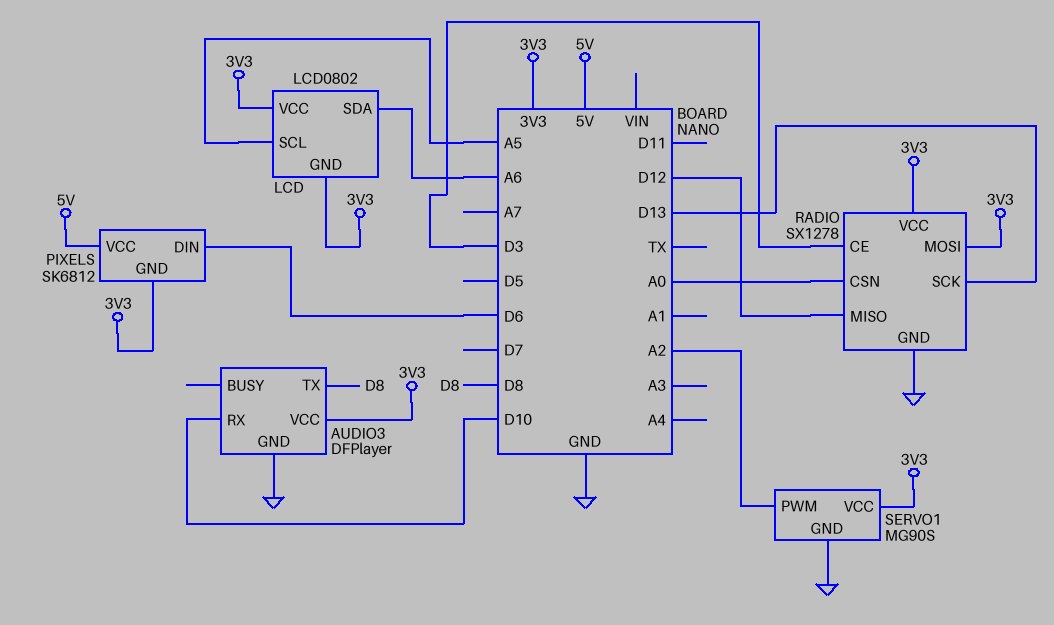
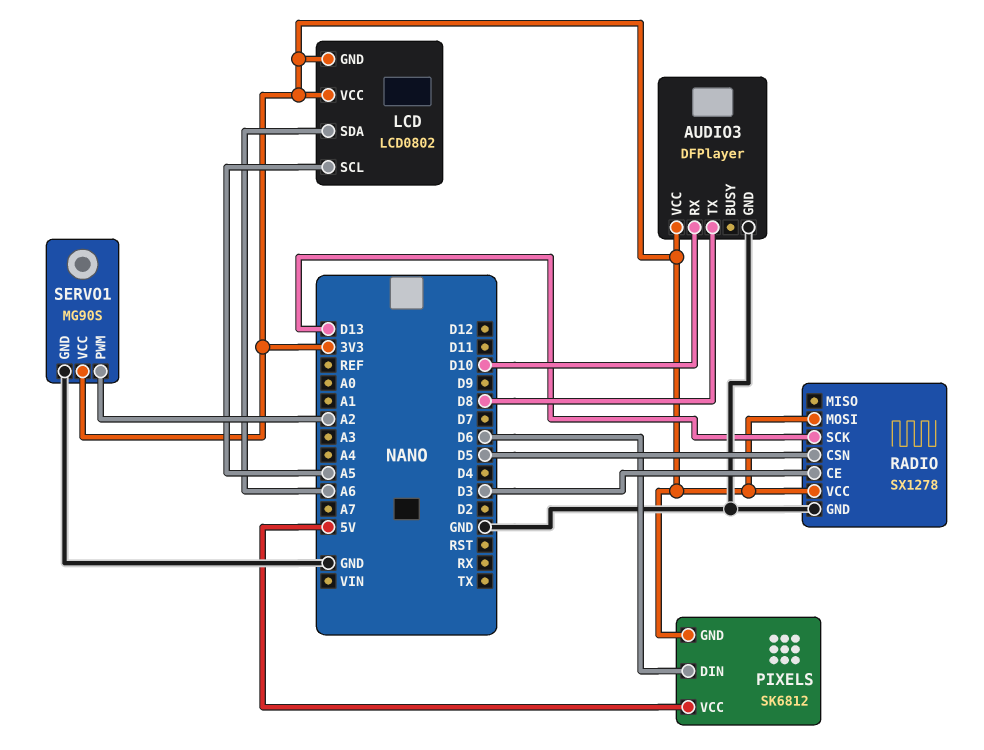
RADIO pin CSN: A0 -> D5
RADIO pin MISO: D12 -> none

